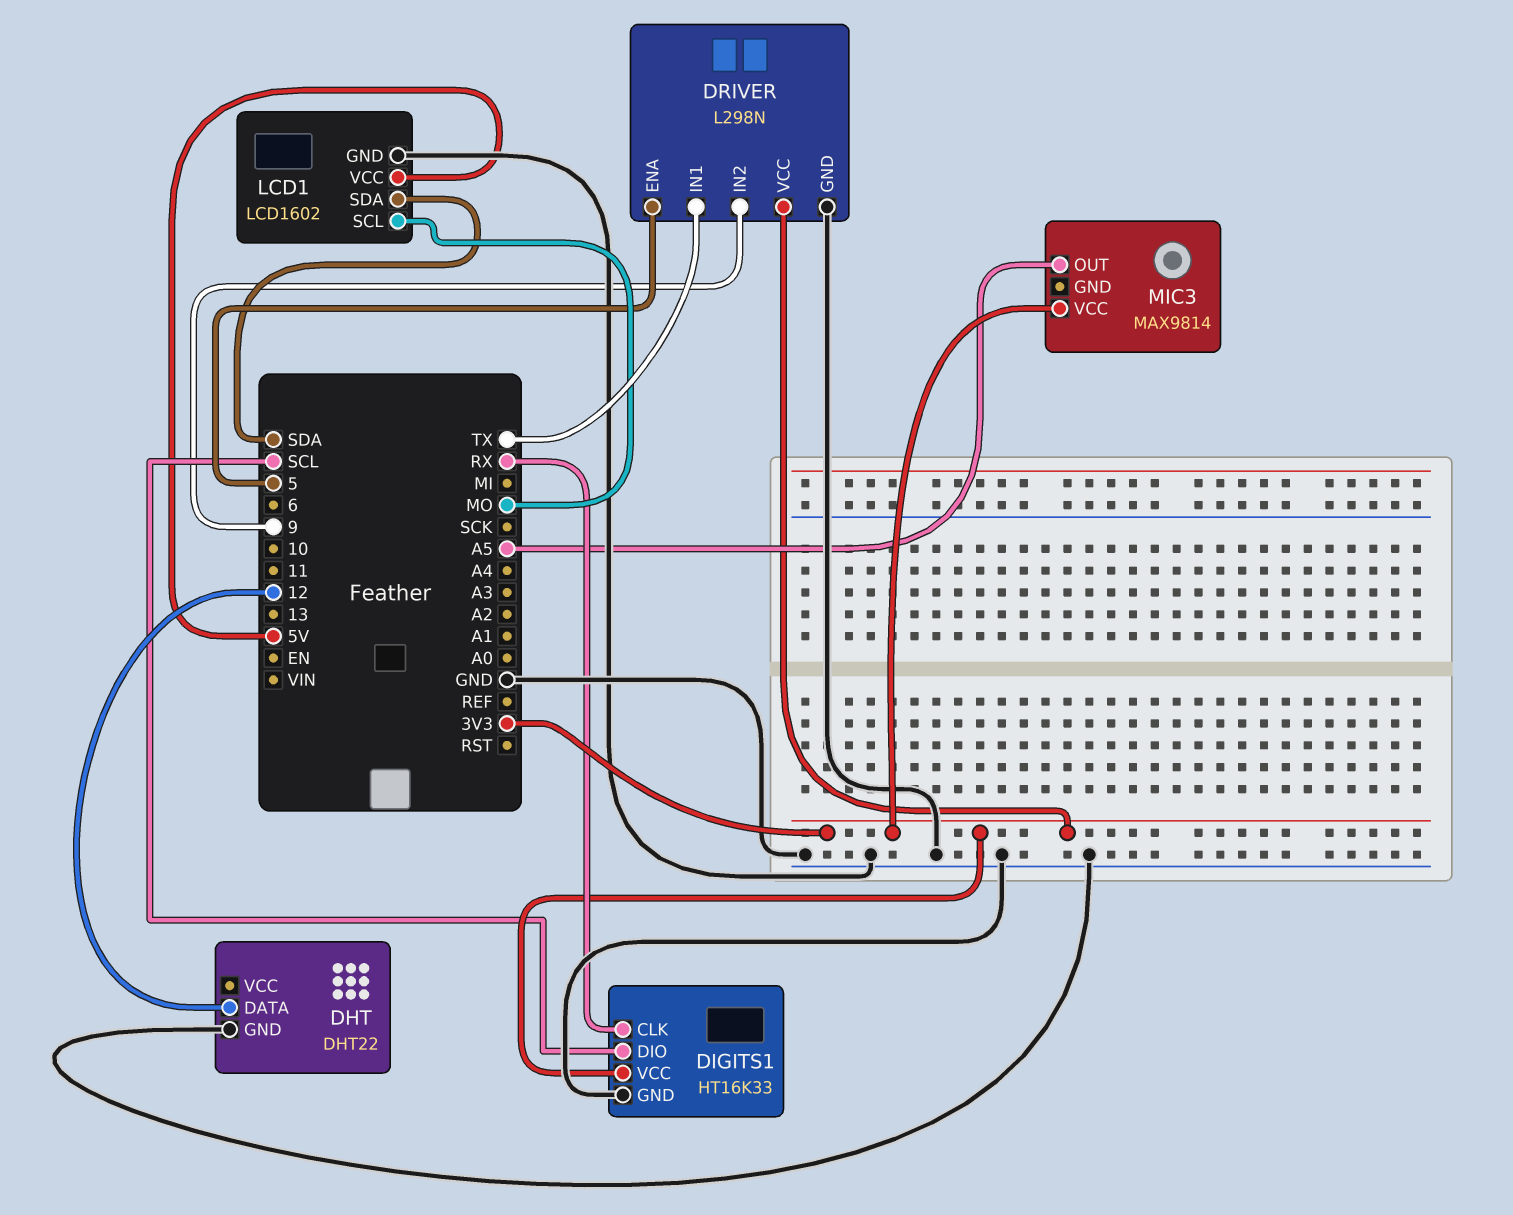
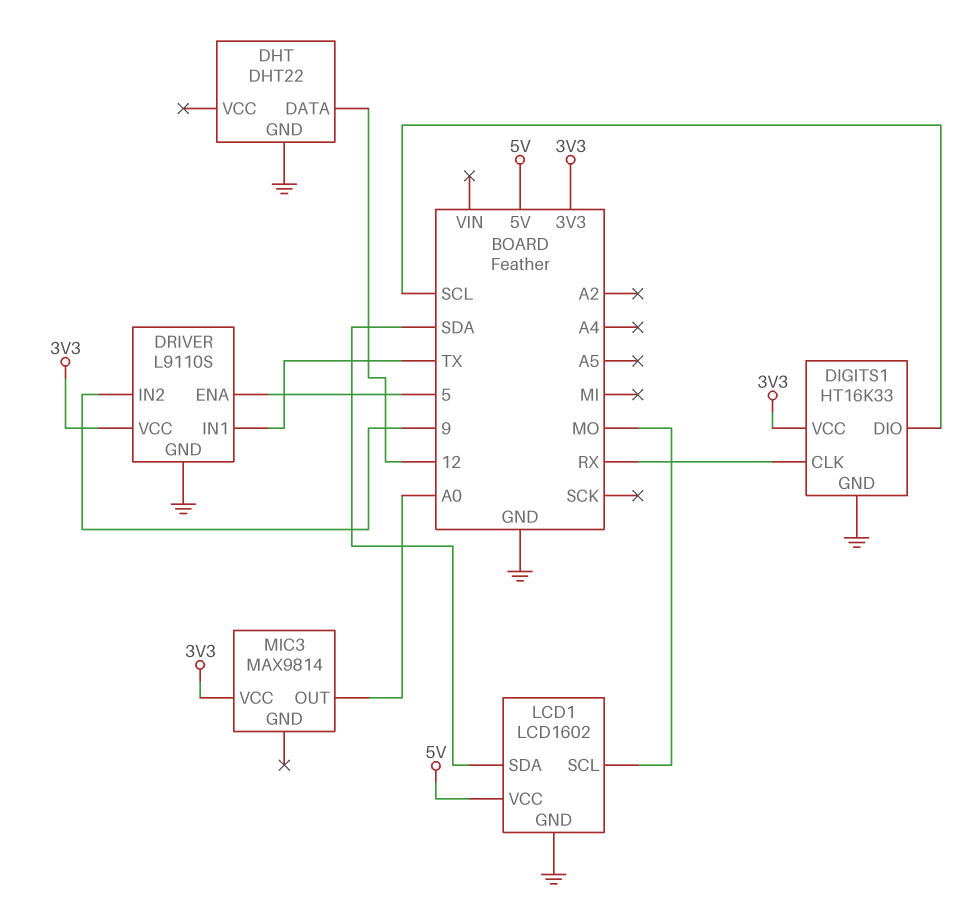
DRIVER: L298N -> L9110S
MIC3 pin OUT: A5 -> A0

